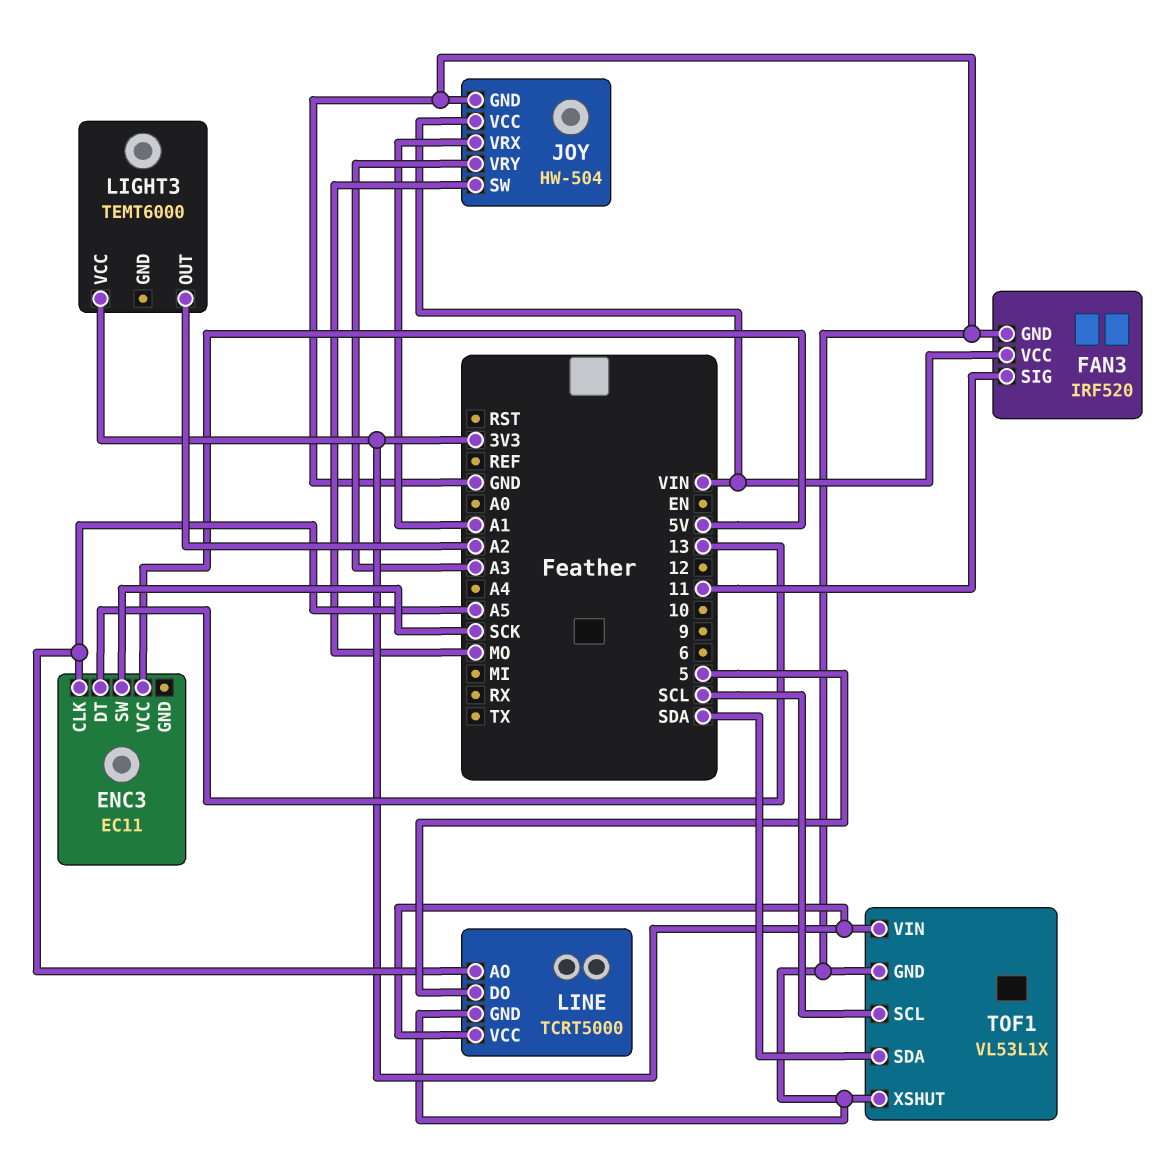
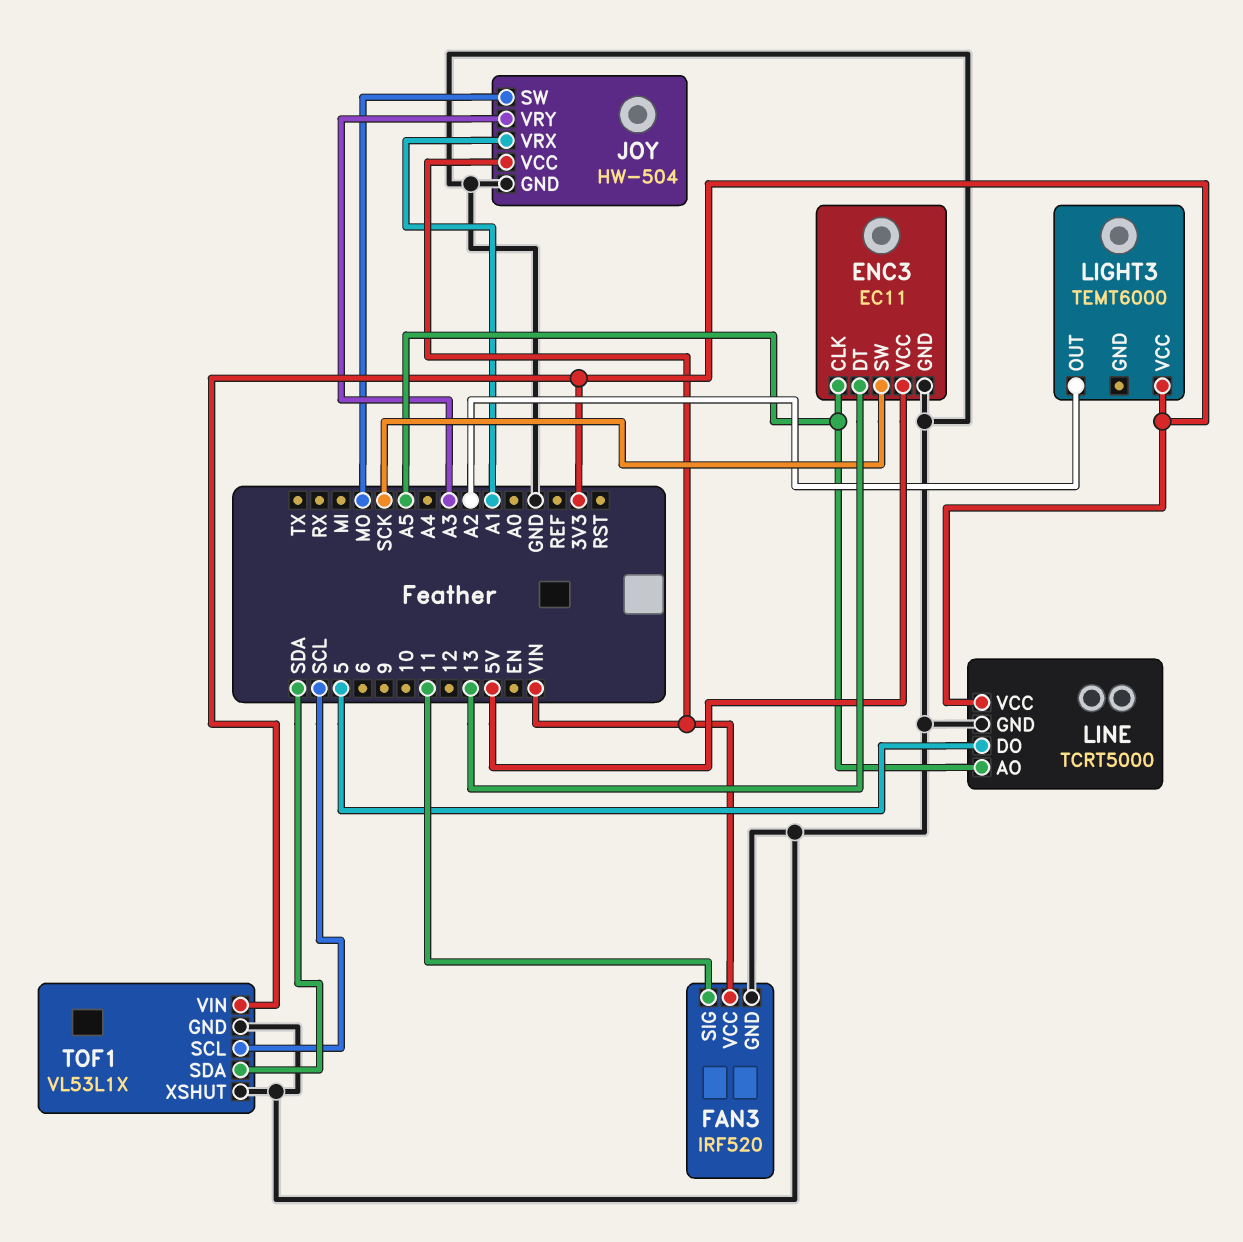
ENC3 pin GND: none -> GND

